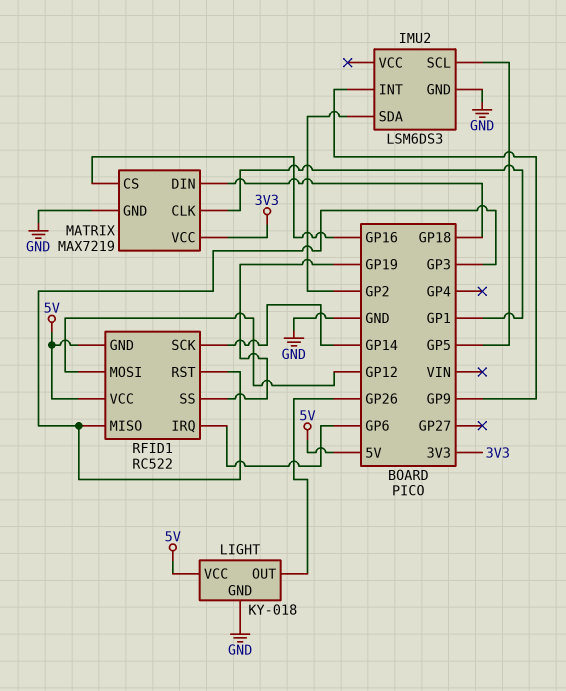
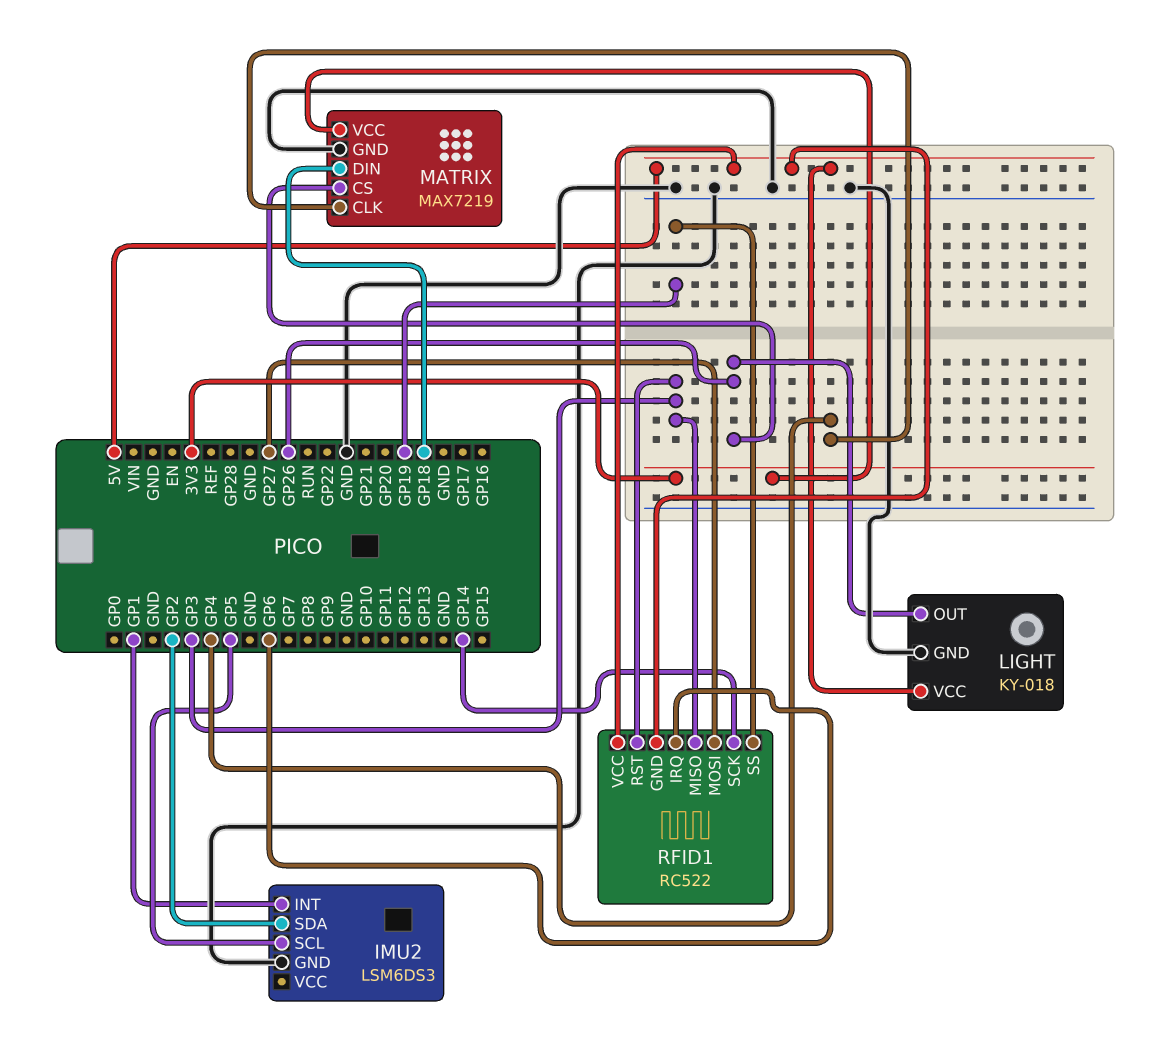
IMU2 pin INT: GP9 -> GP1
MATRIX pin CLK: GP1 -> GP4
MATRIX pin CS: GP16 -> GP26
RFID1 pin MOSI: GP12 -> GP27

